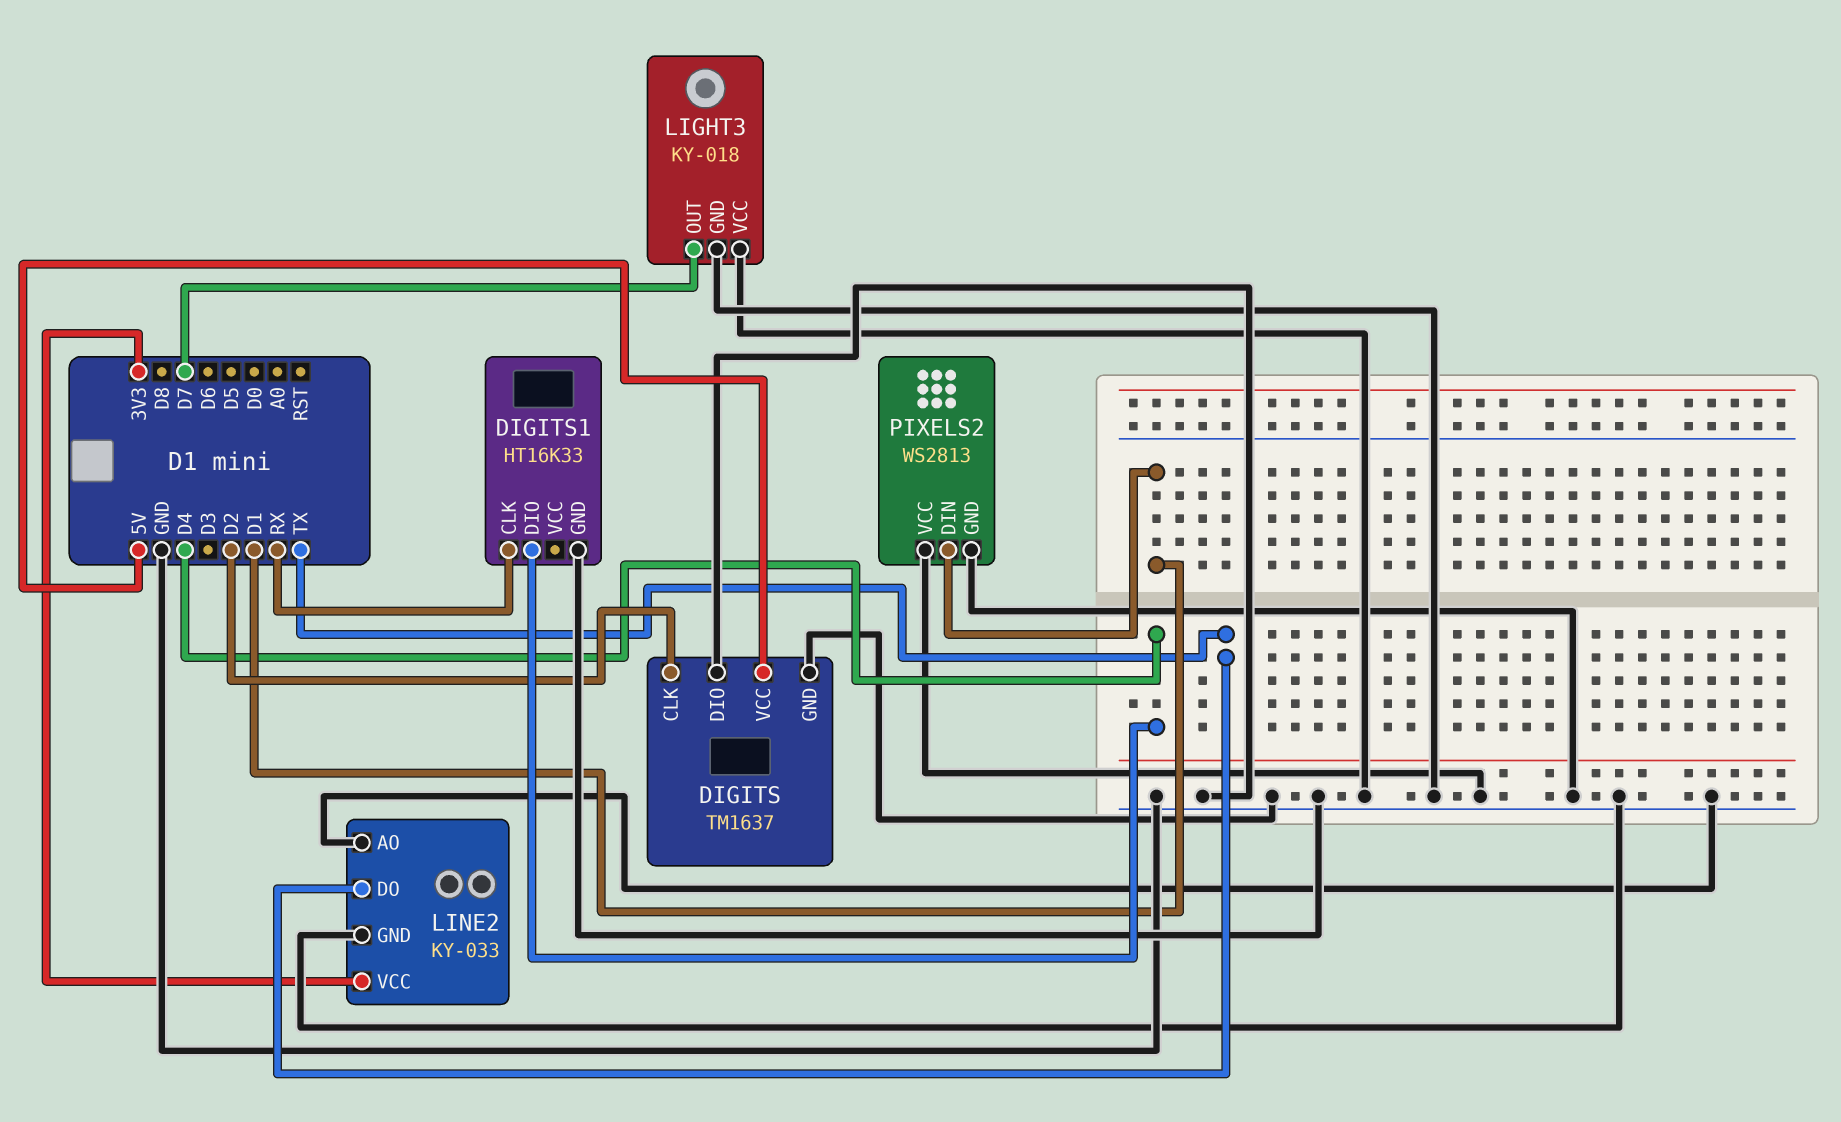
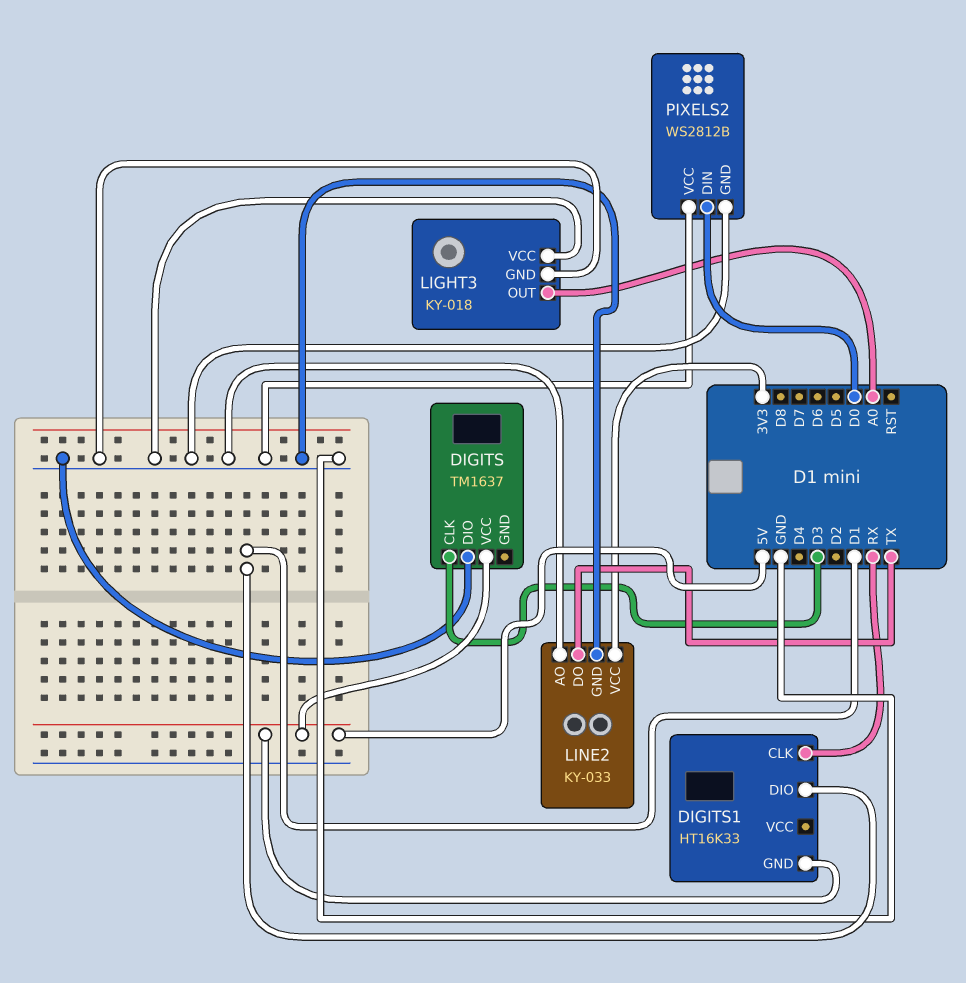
DIGITS pin CLK: D2 -> D3
DIGITS pin GND: GND -> none
DIGITS1 pin DIO: D4 -> D1
DIGITS1 pin GND: GND -> 5V
LIGHT3 pin OUT: D7 -> A0
PIXELS2: WS2813 -> WS2812B
PIXELS2 pin DIN: D1 -> D0

